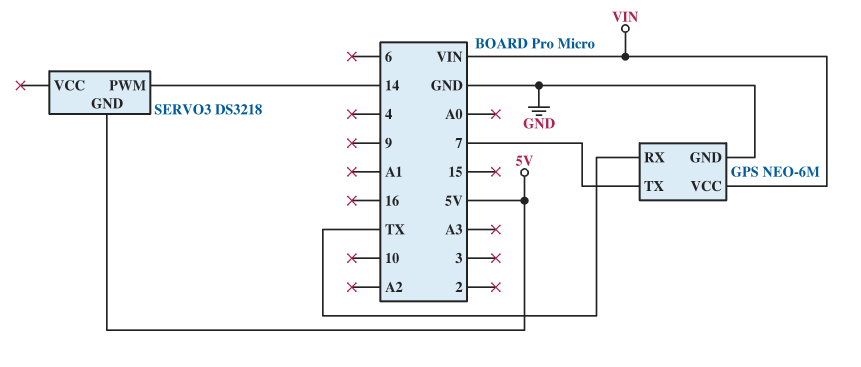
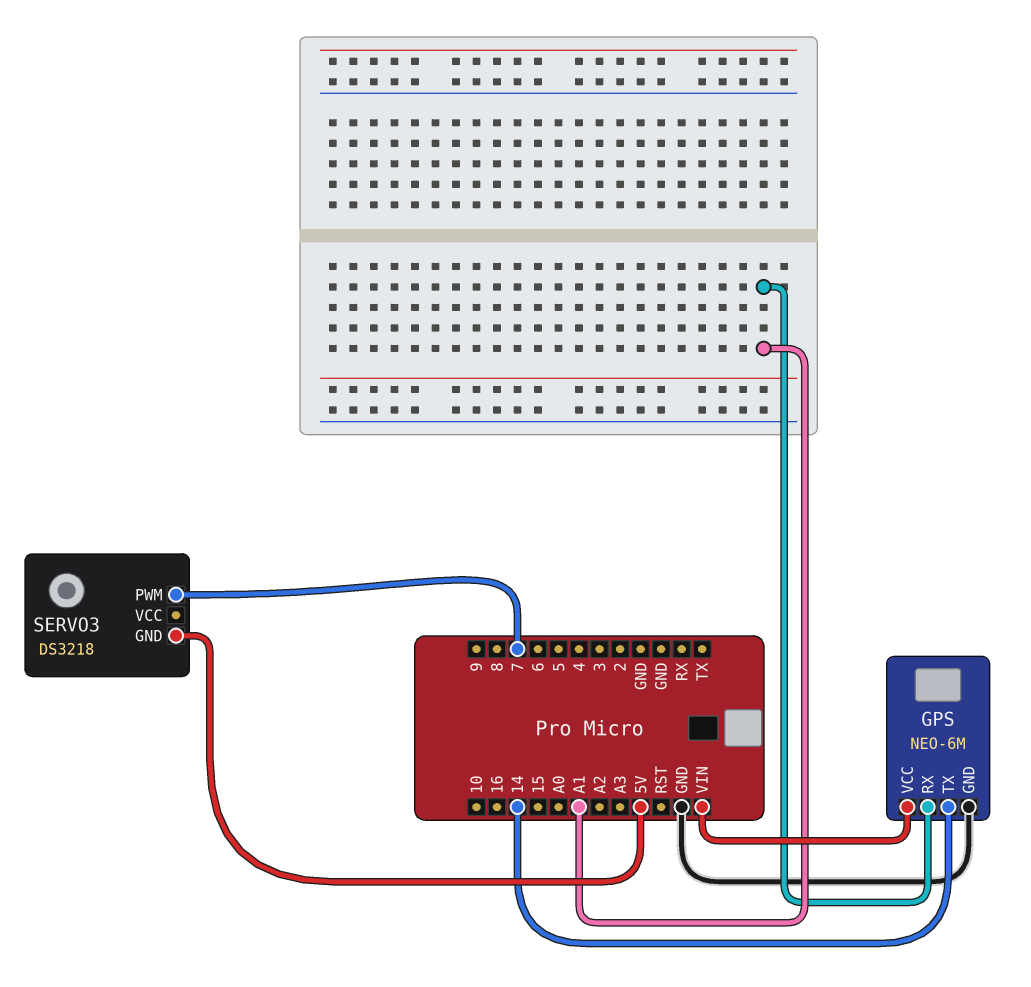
GPS pin RX: TX -> A1
GPS pin TX: 7 -> 14
SERVO3 pin PWM: 14 -> 7

